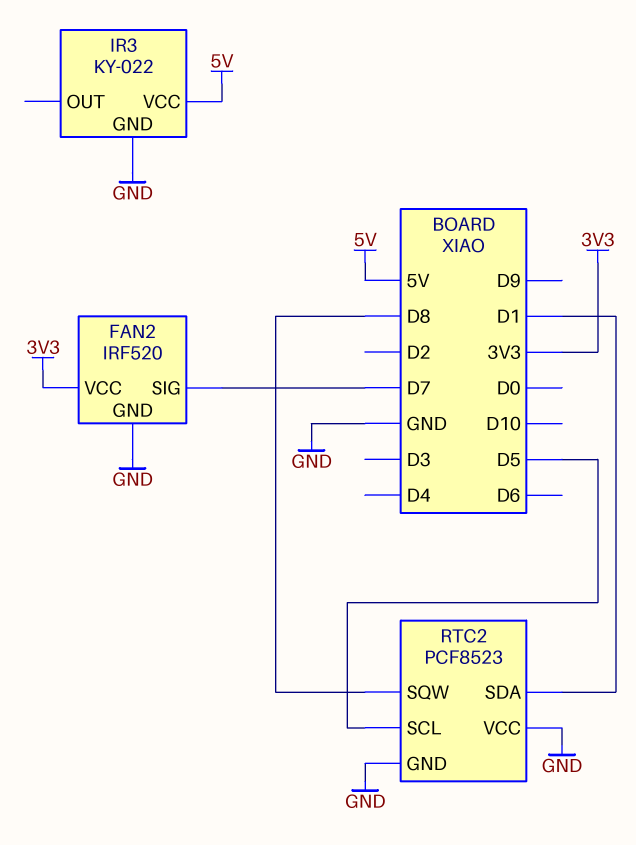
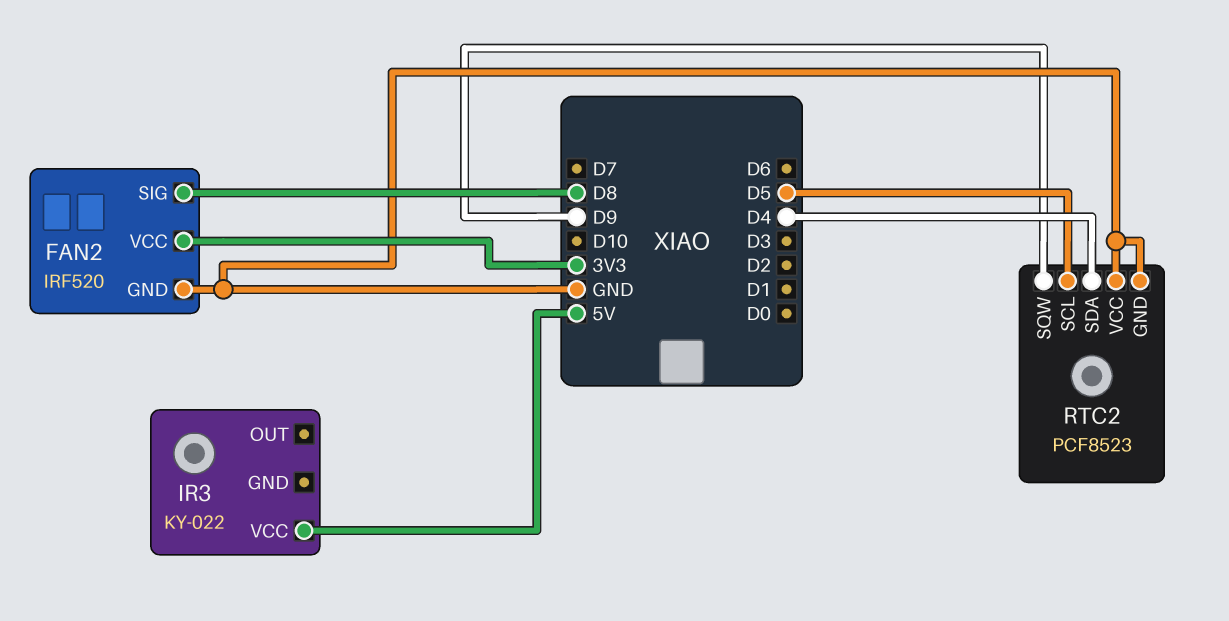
FAN2 pin SIG: D7 -> D8
IR3 pin GND: GND -> none
RTC2 pin SDA: D1 -> D4
RTC2 pin SQW: D8 -> D9

